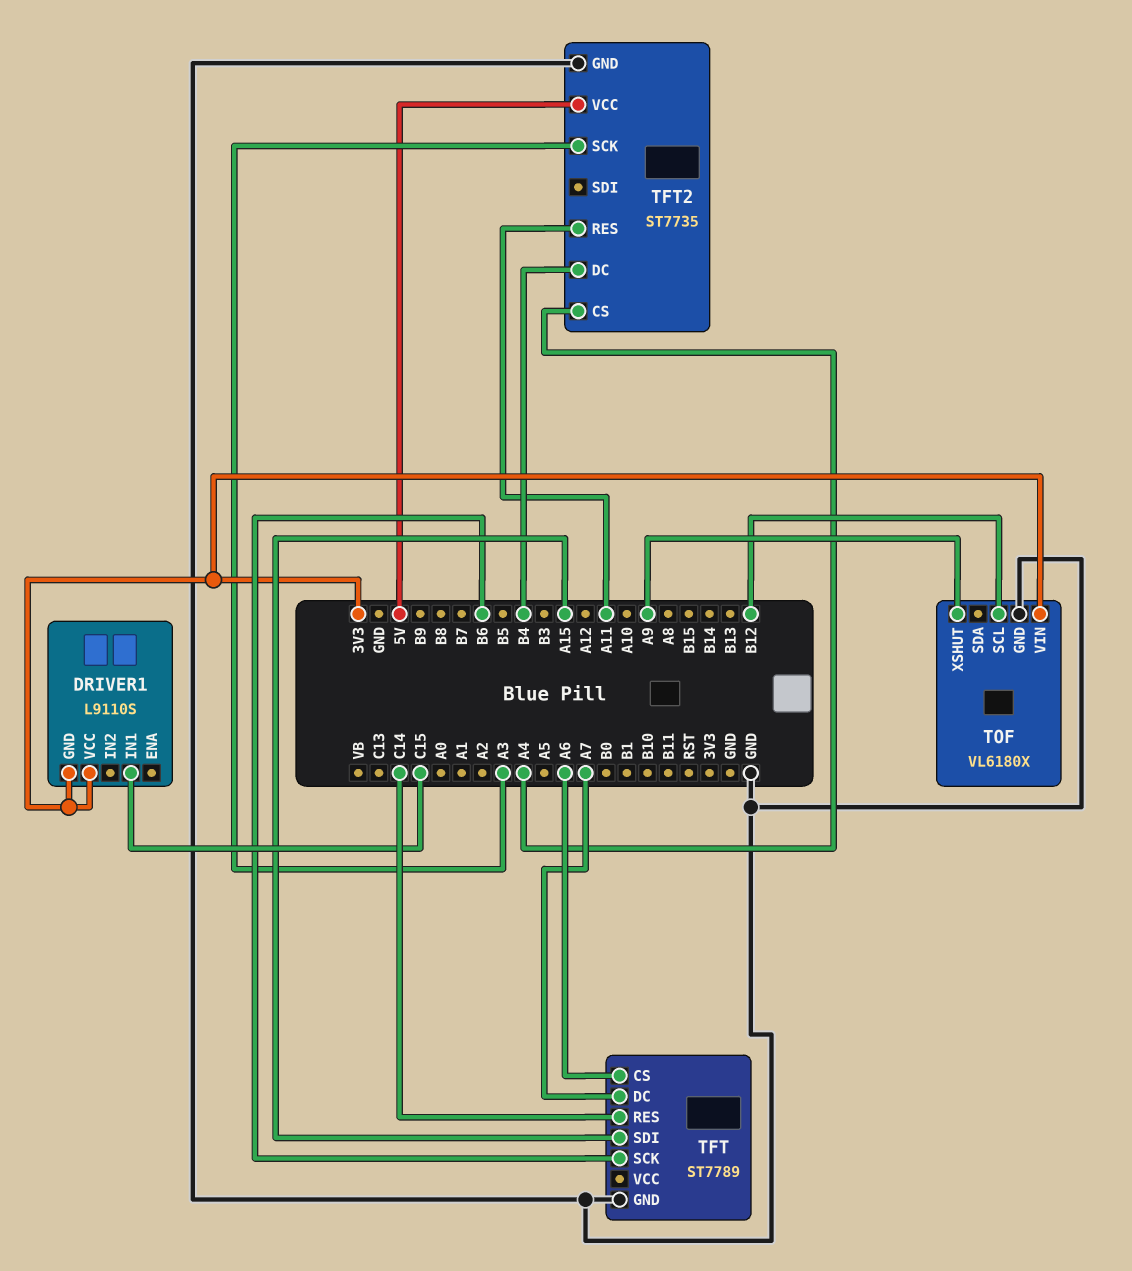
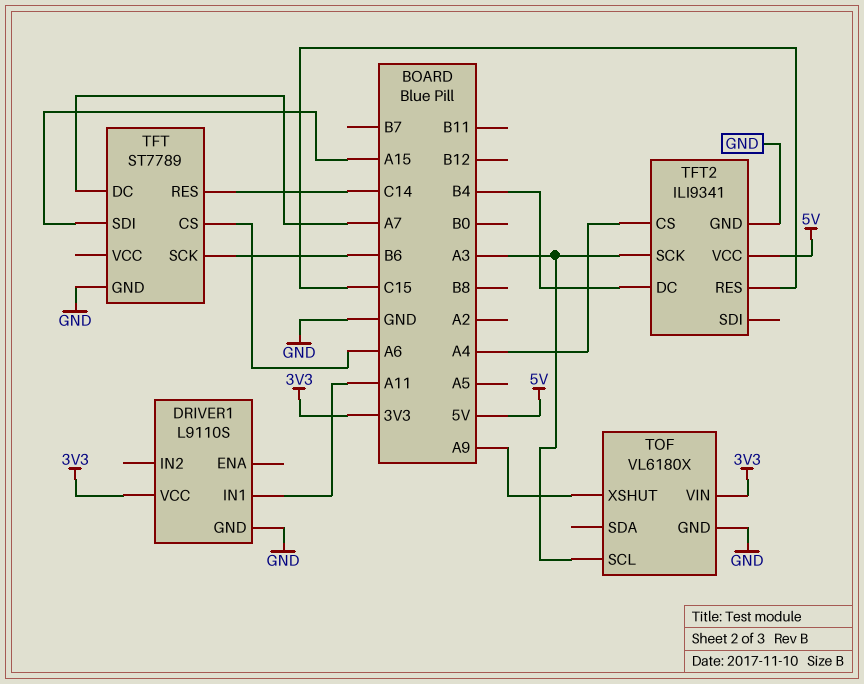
DRIVER1 pin GND: 3V3 -> GND
DRIVER1 pin IN1: C15 -> A11
TFT2: ST7735 -> ILI9341
TFT2 pin RES: A11 -> C15
TOF pin SCL: B12 -> A3

